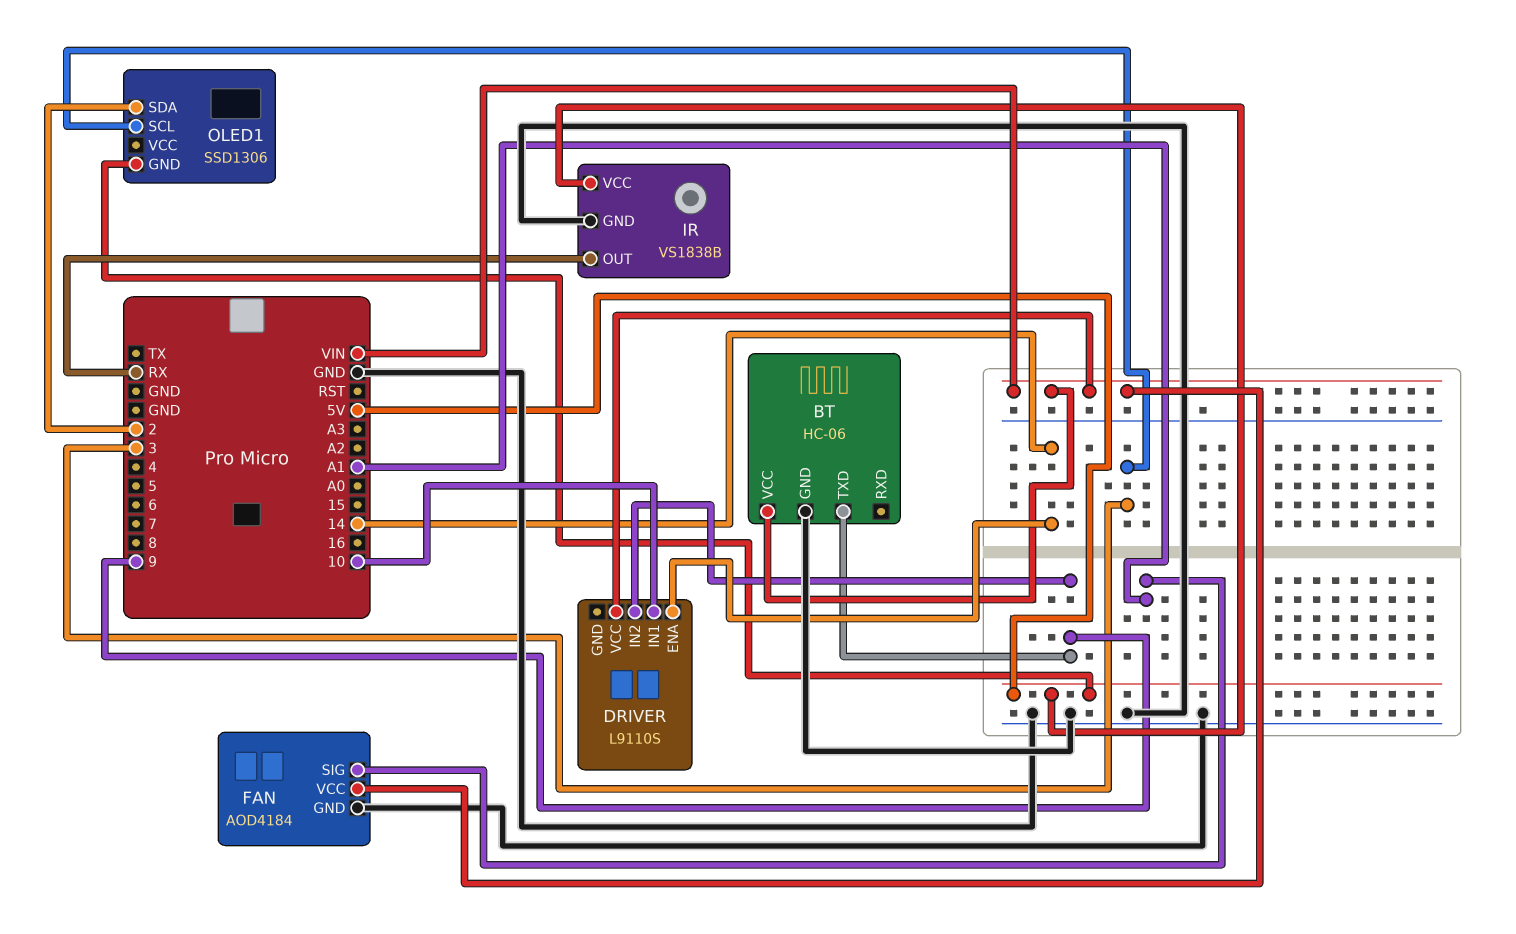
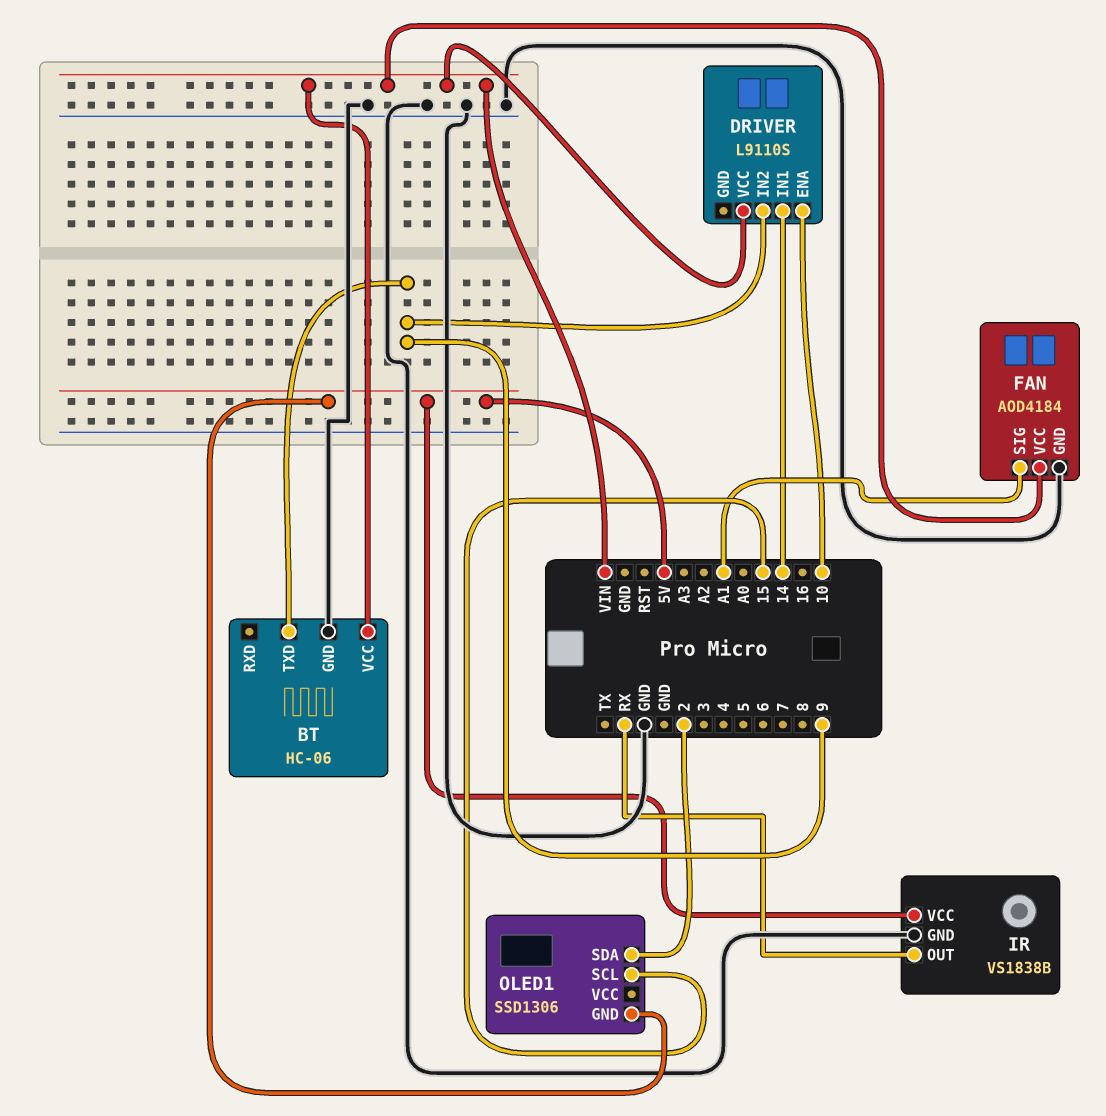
DRIVER pin ENA: 14 -> 10
DRIVER pin IN1: 10 -> 14
OLED1 pin SCL: 3 -> 15

